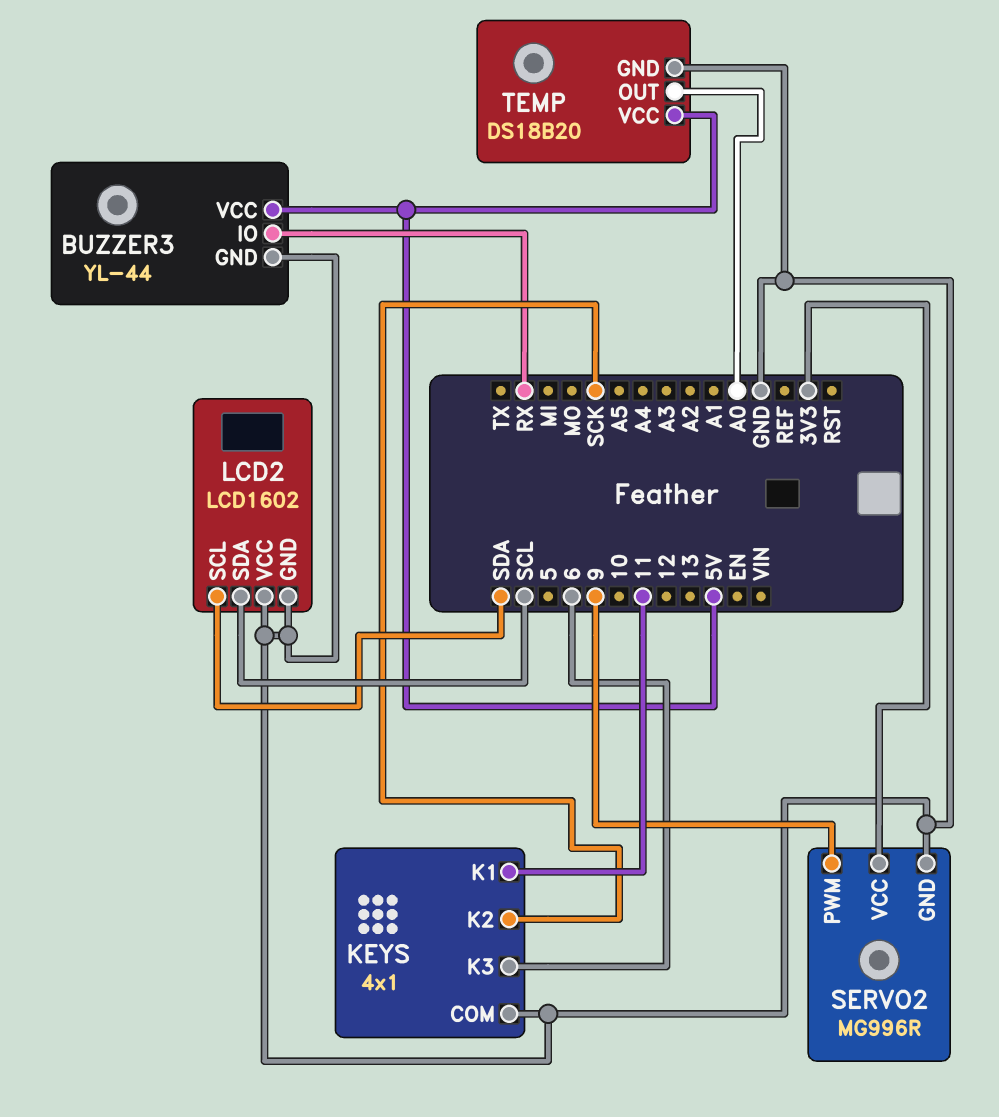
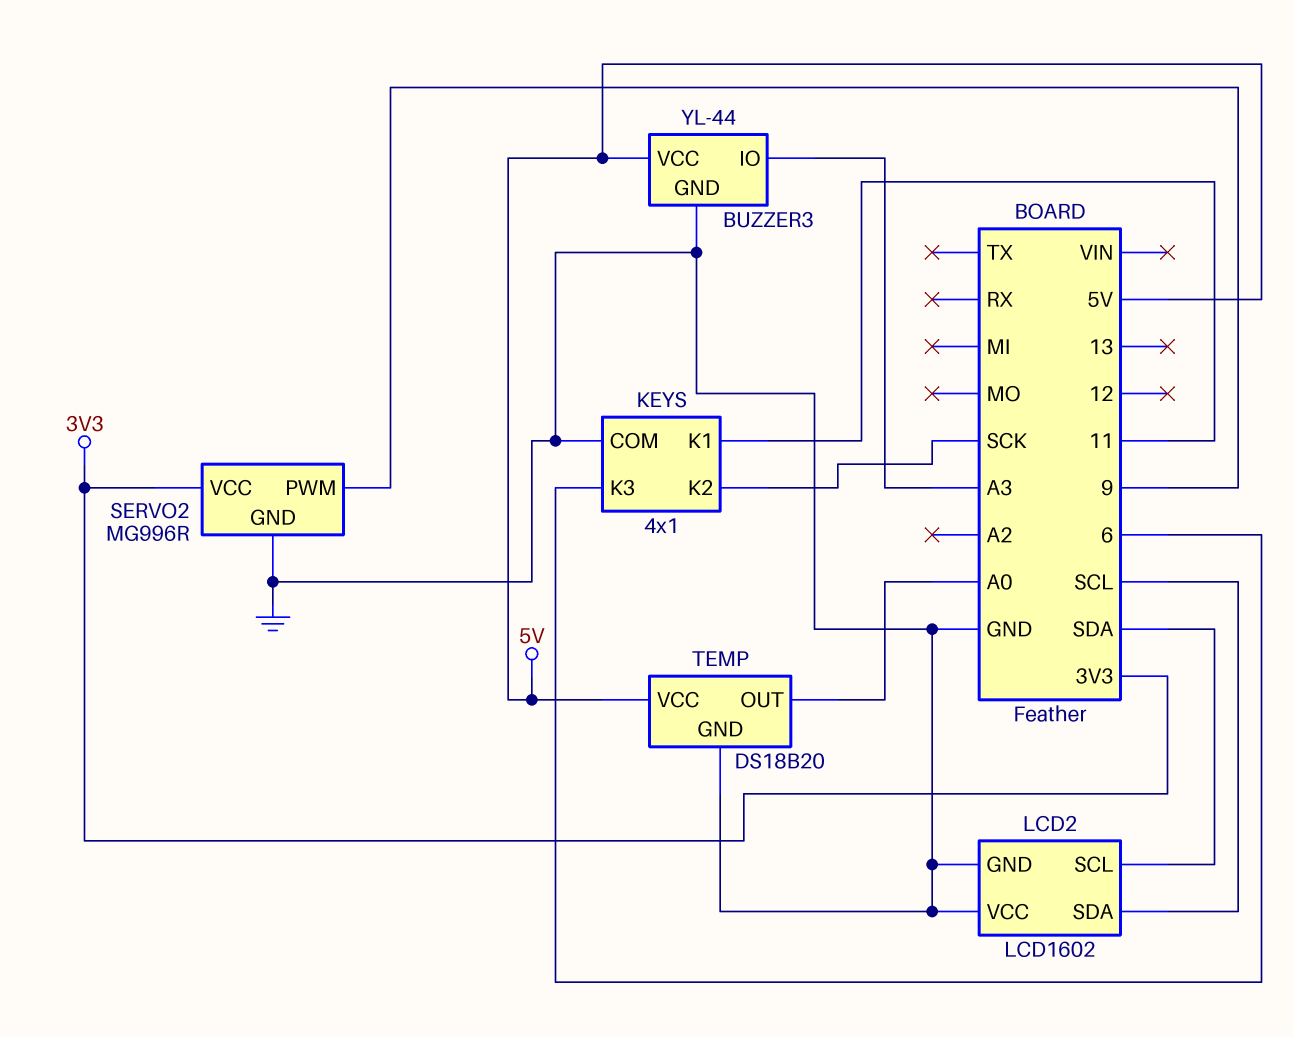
BUZZER3 pin IO: RX -> A3

